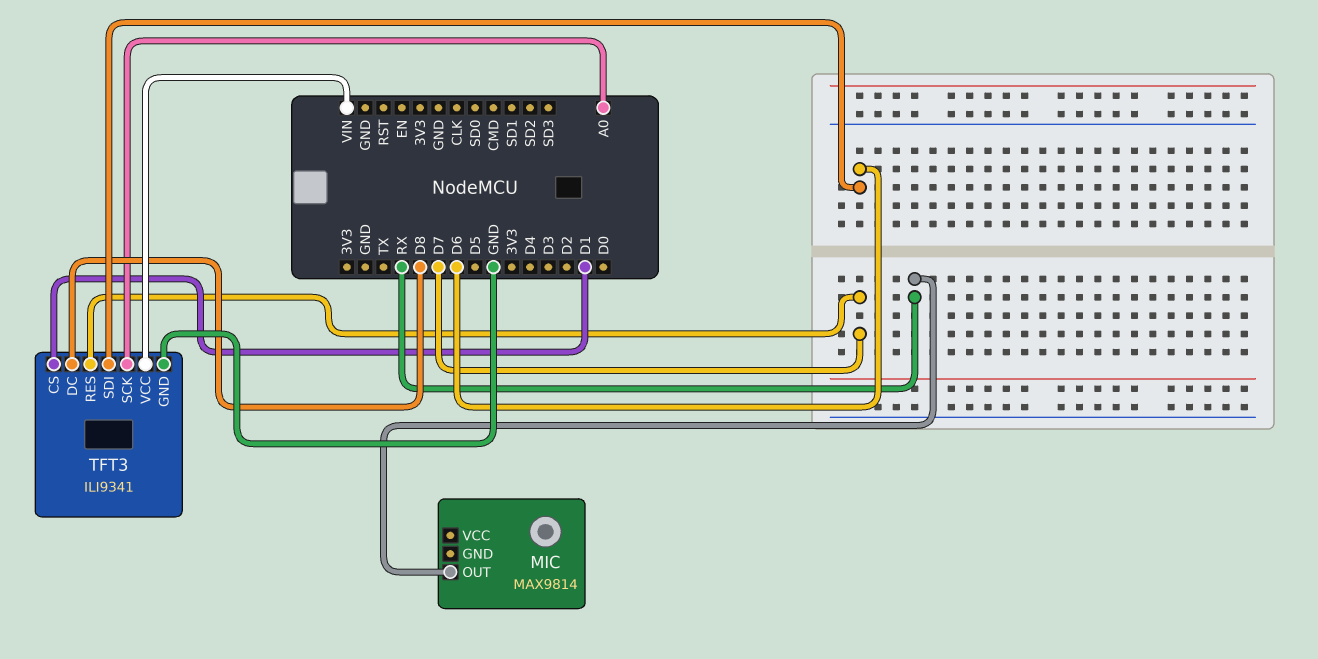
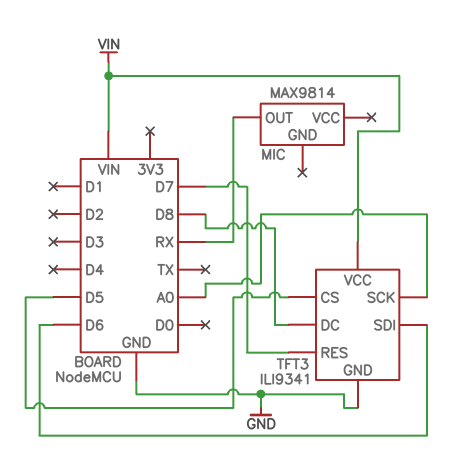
TFT3 pin CS: D1 -> D5

